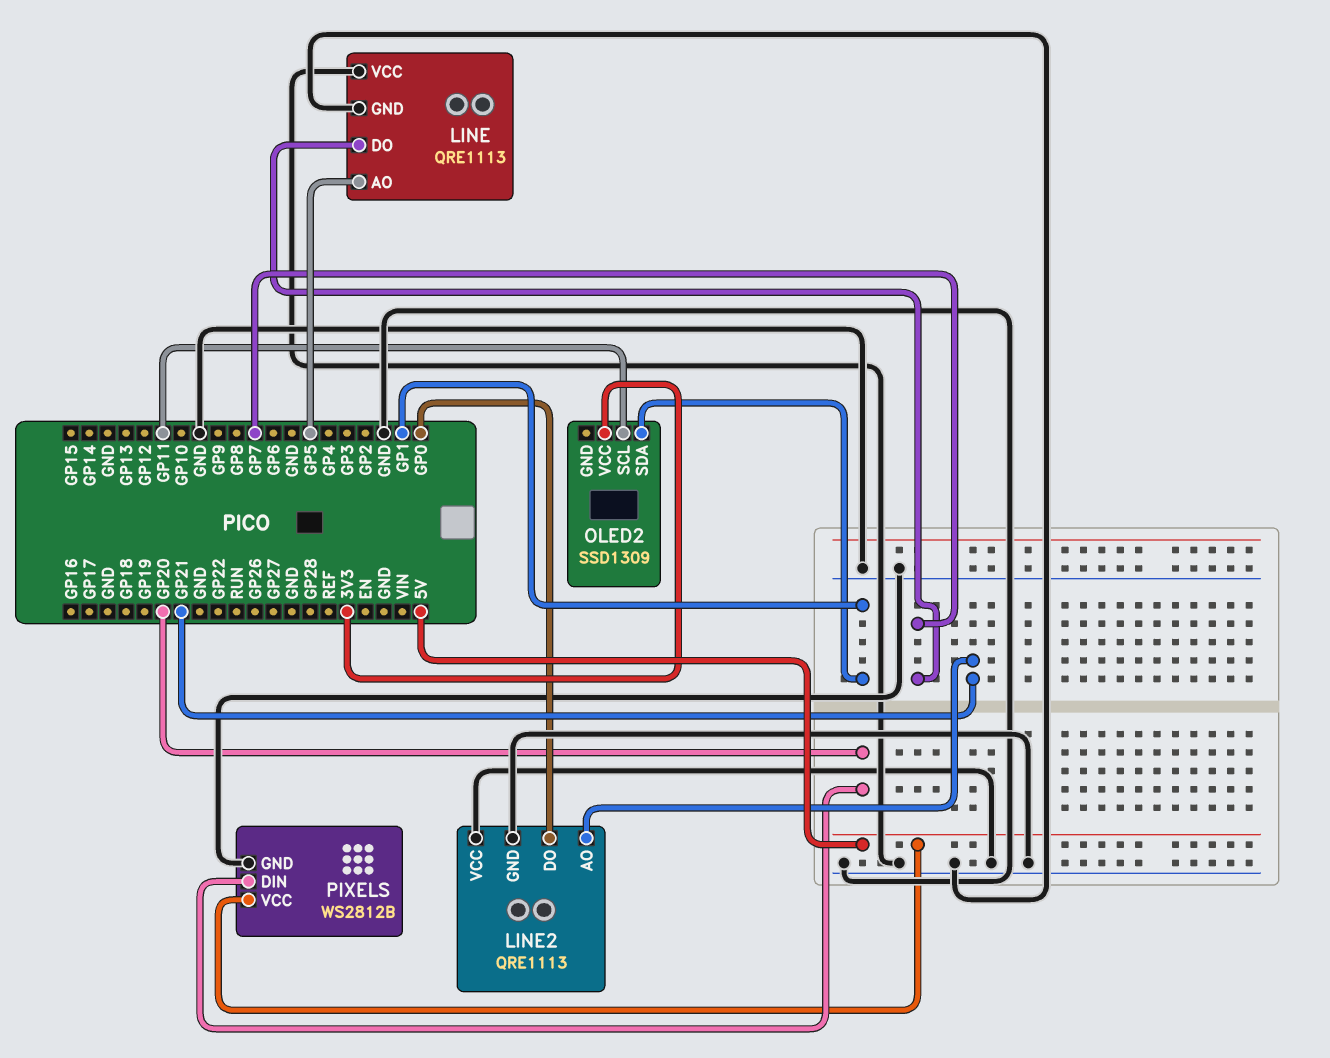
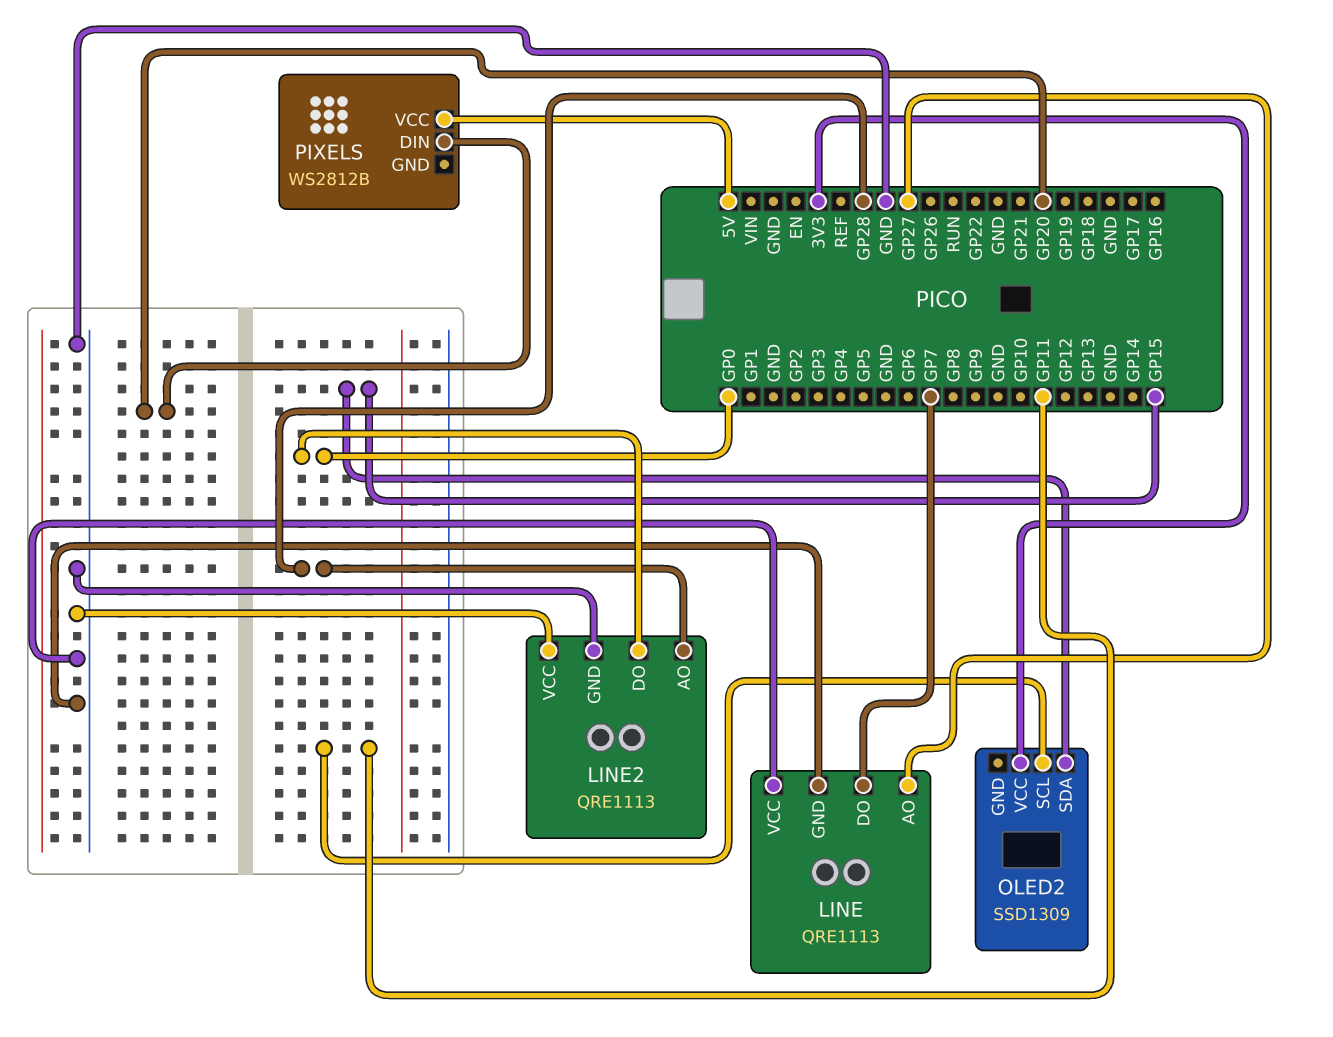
LINE pin AO: GP5 -> GP27
LINE2 pin AO: GP21 -> GP28
OLED2 pin SDA: GP1 -> GP15
PIXELS pin GND: GND -> none

